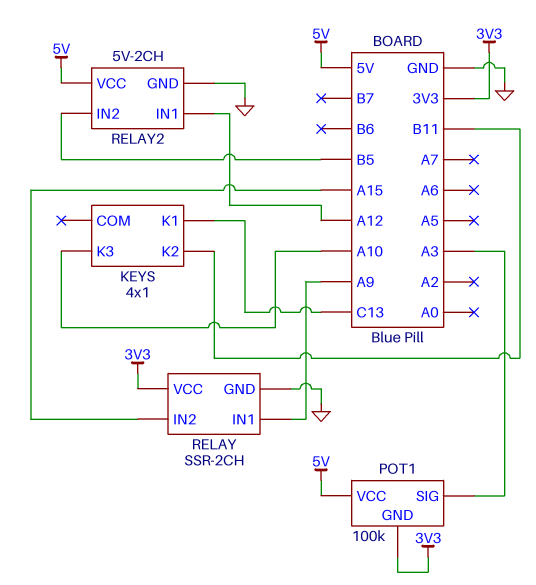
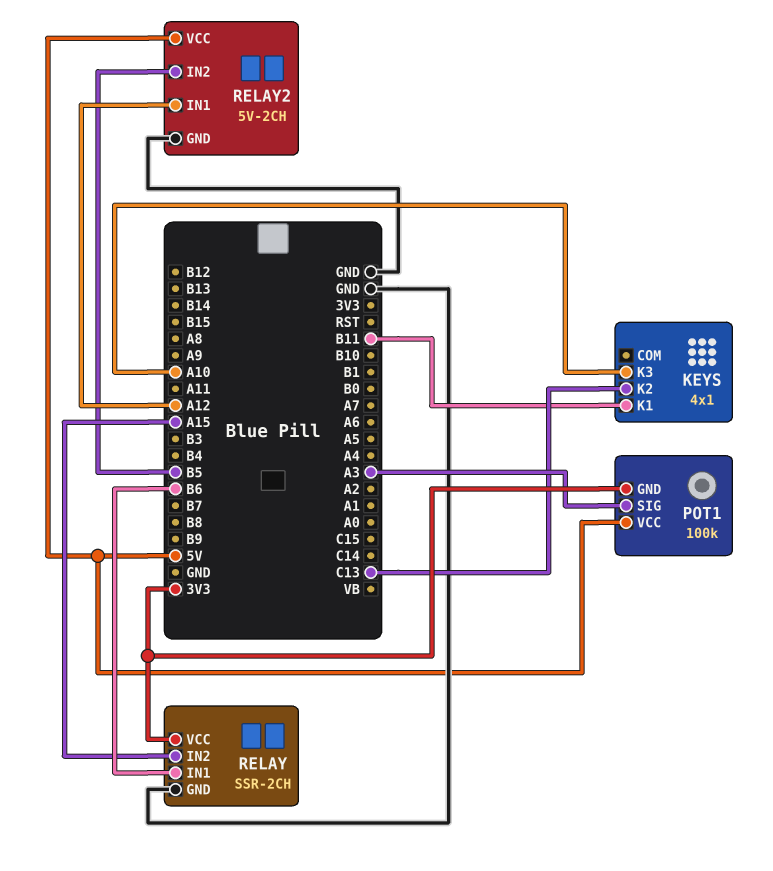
KEYS pin K1: C13 -> B11
KEYS pin K2: B11 -> C13
RELAY pin IN1: A9 -> B6

